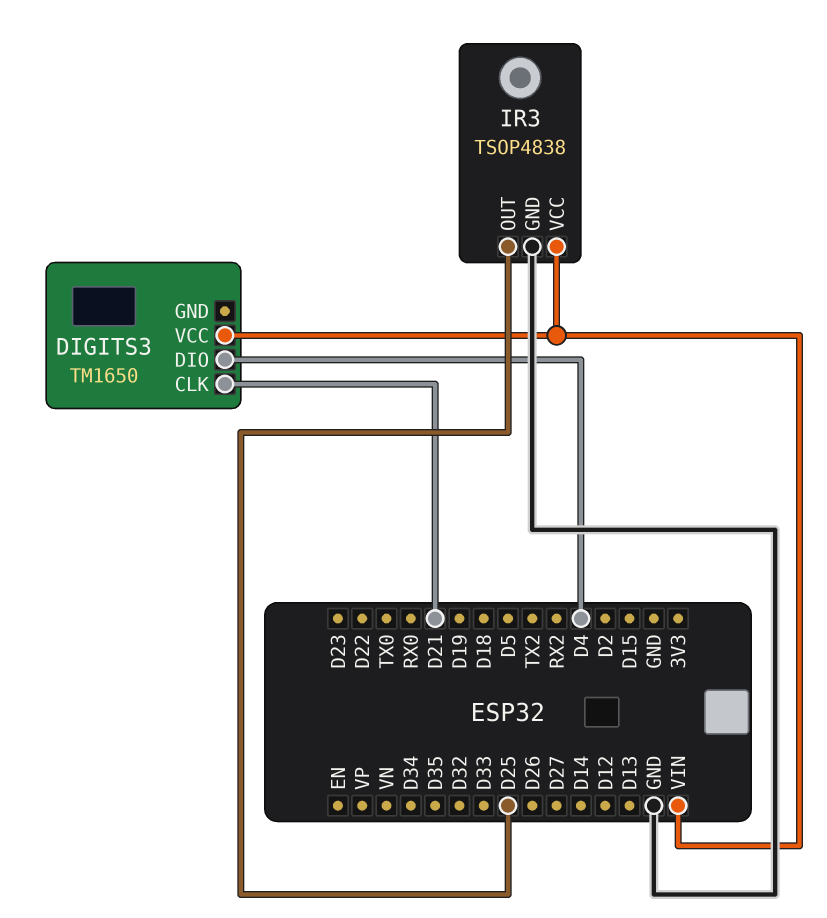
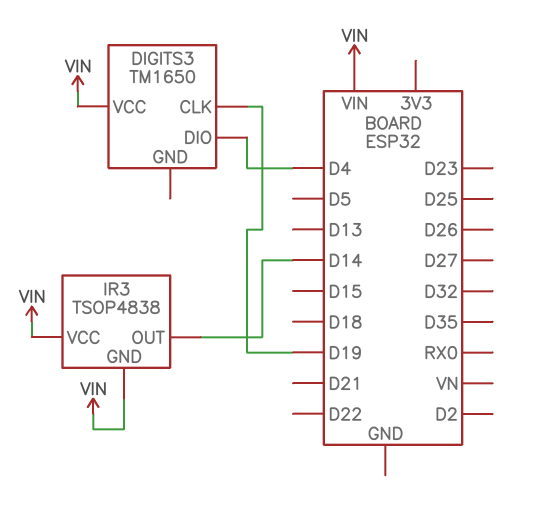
DIGITS3 pin CLK: D21 -> D19
IR3 pin GND: GND -> VIN
IR3 pin OUT: D25 -> D14

